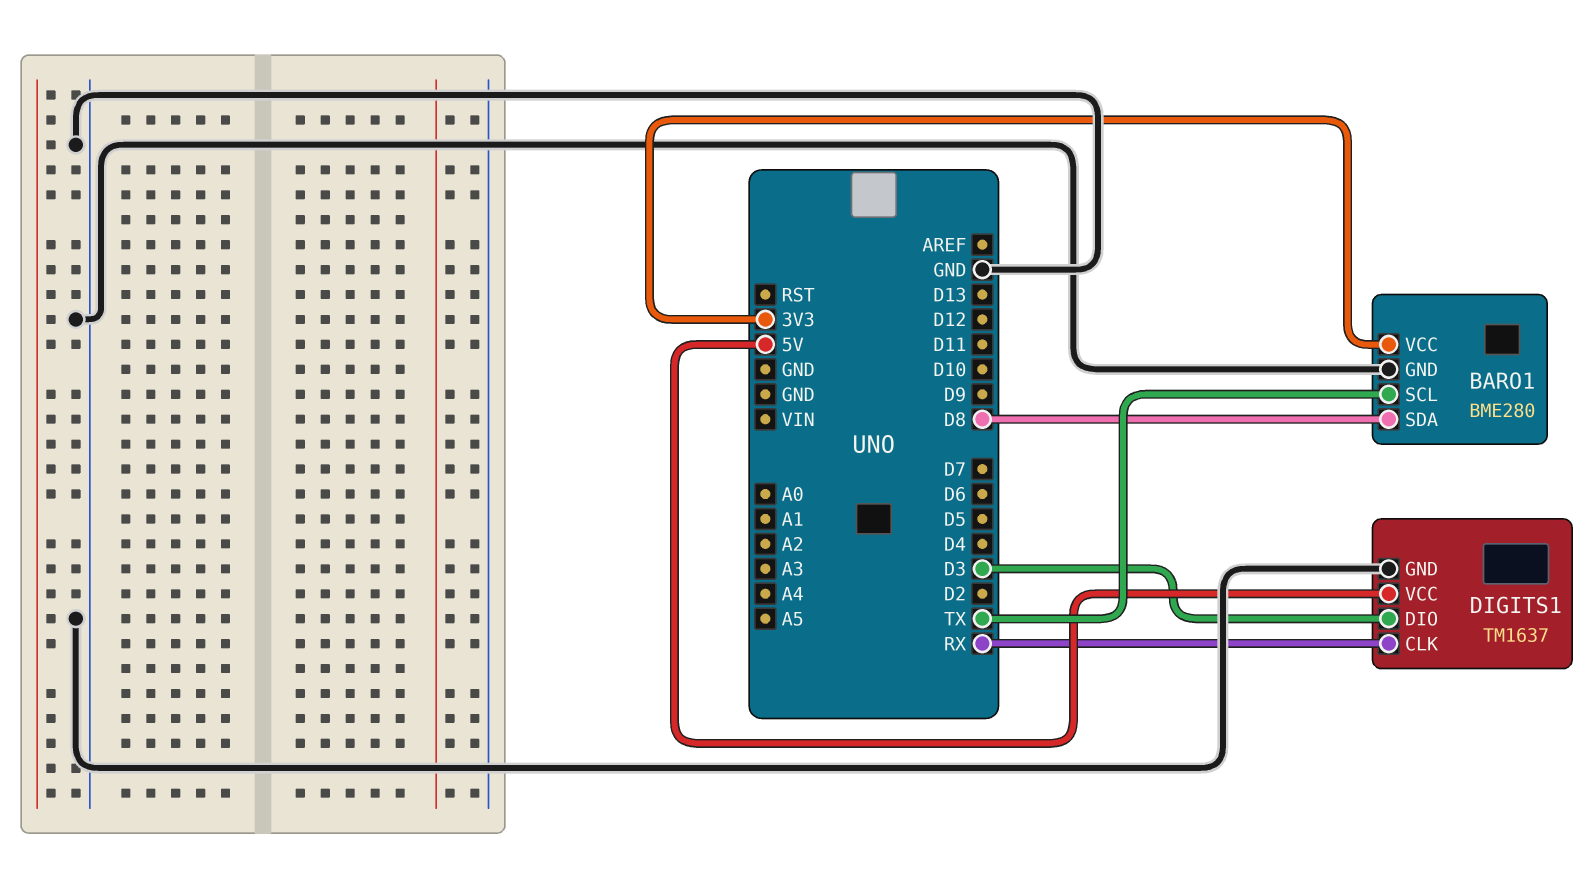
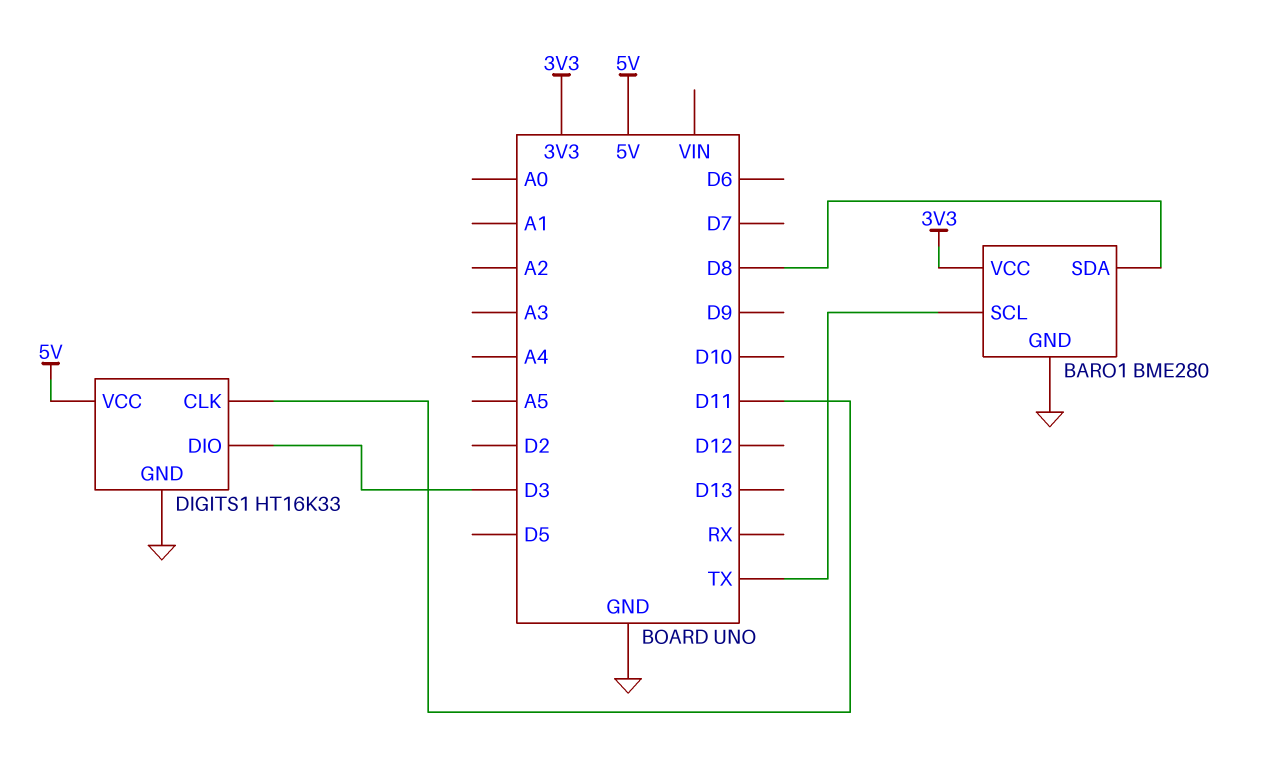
DIGITS1: TM1637 -> HT16K33
DIGITS1 pin CLK: RX -> D11

